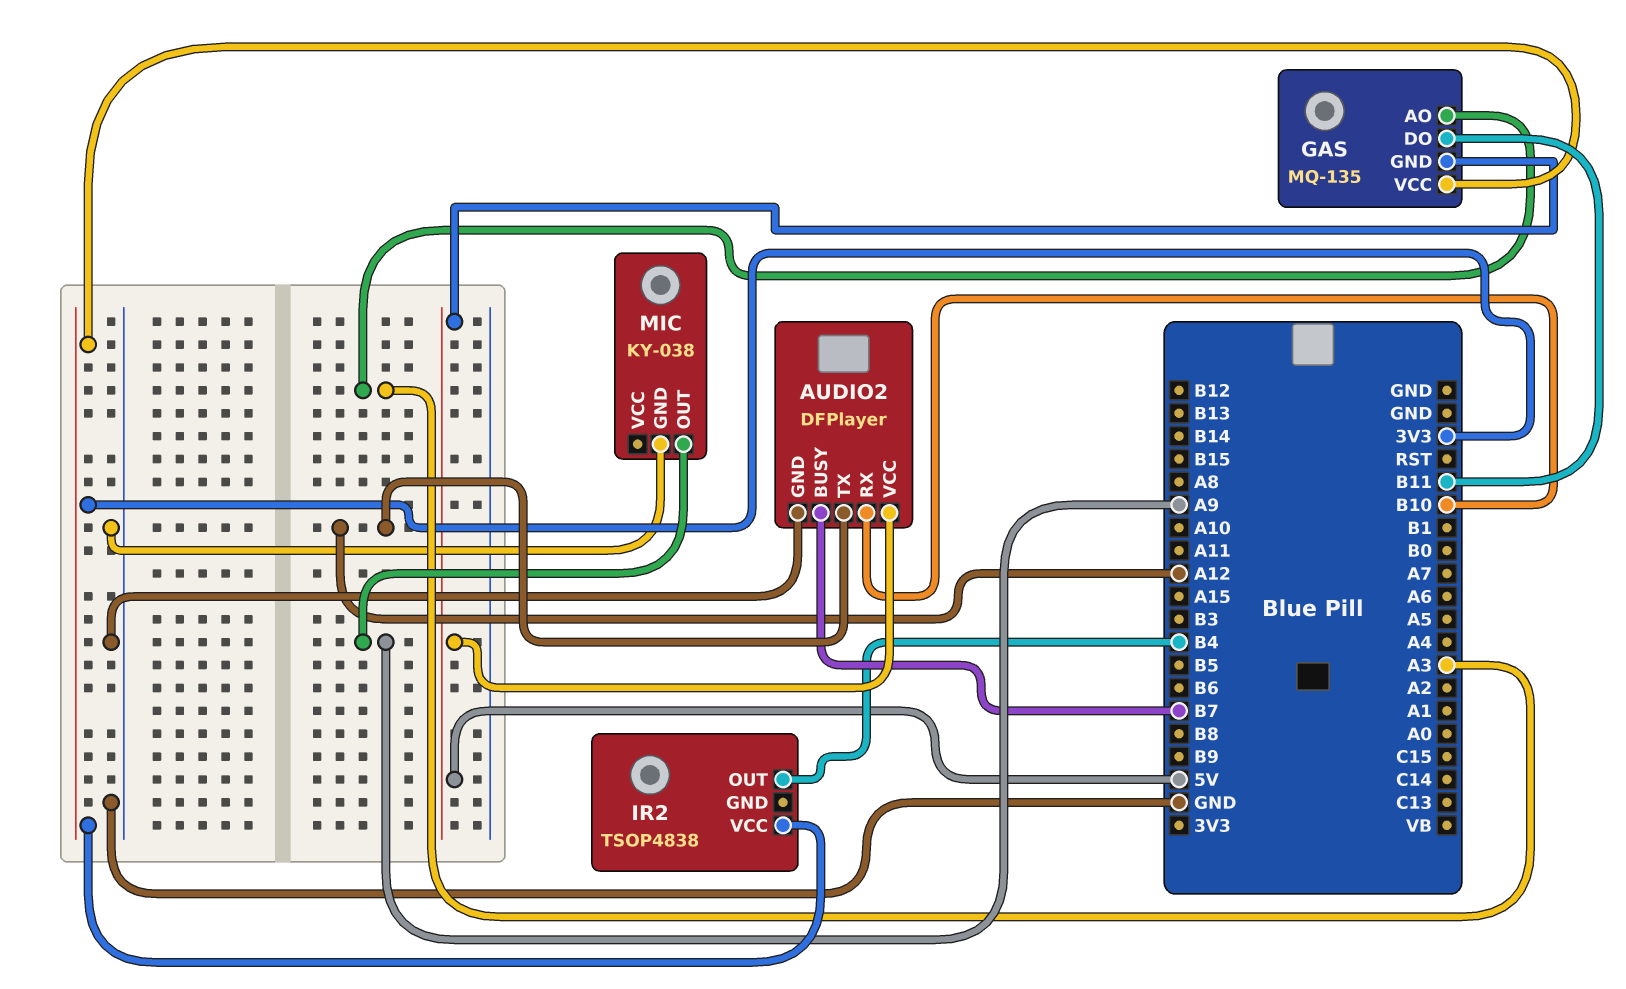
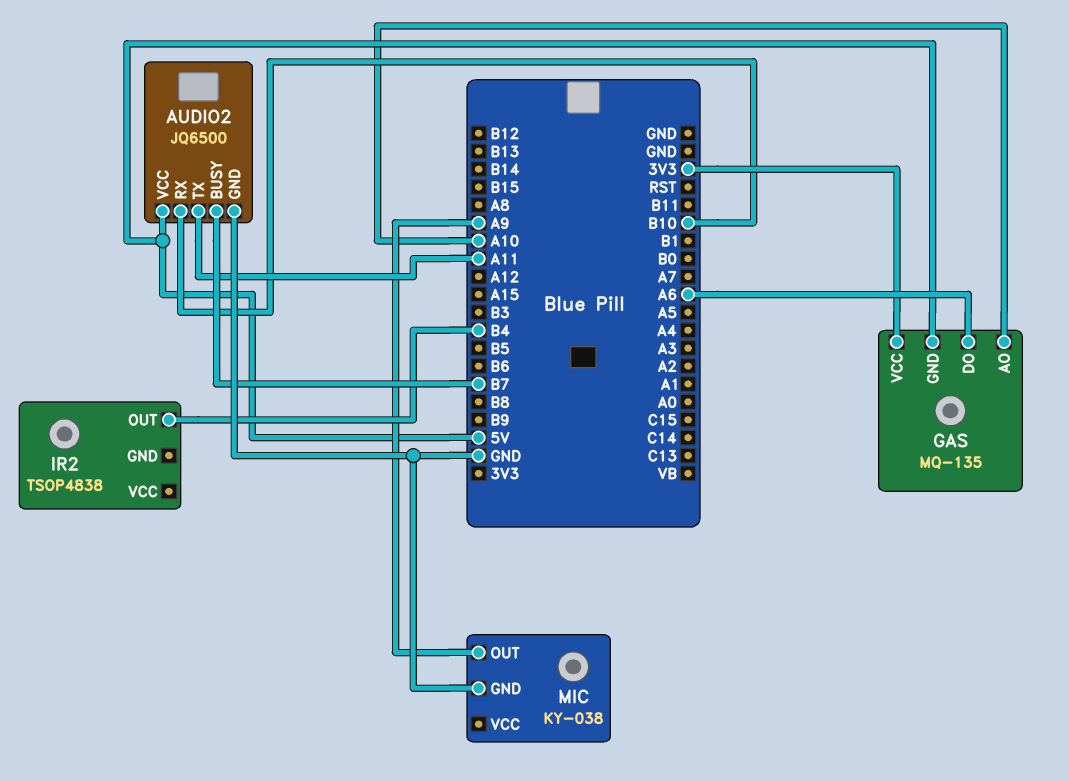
AUDIO2: DFPlayer -> JQ6500
AUDIO2 pin TX: A12 -> A11
GAS pin AO: A3 -> A10
GAS pin DO: B11 -> A6
IR2 pin VCC: 3V3 -> none

